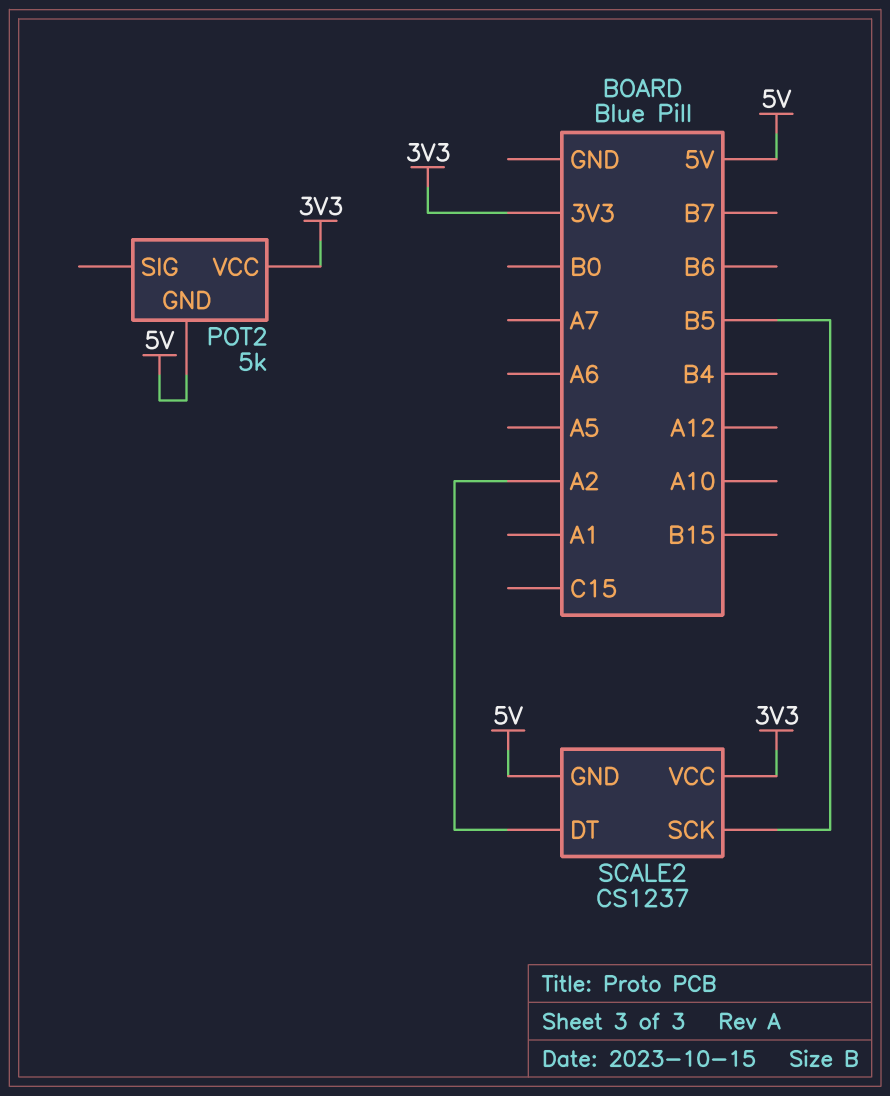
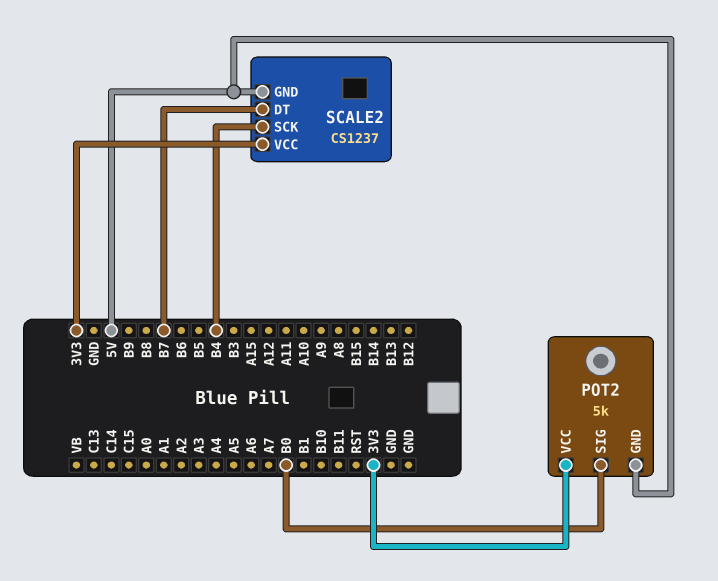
POT2 pin SIG: none -> B0
SCALE2 pin DT: A2 -> B7
SCALE2 pin SCK: B5 -> B4

